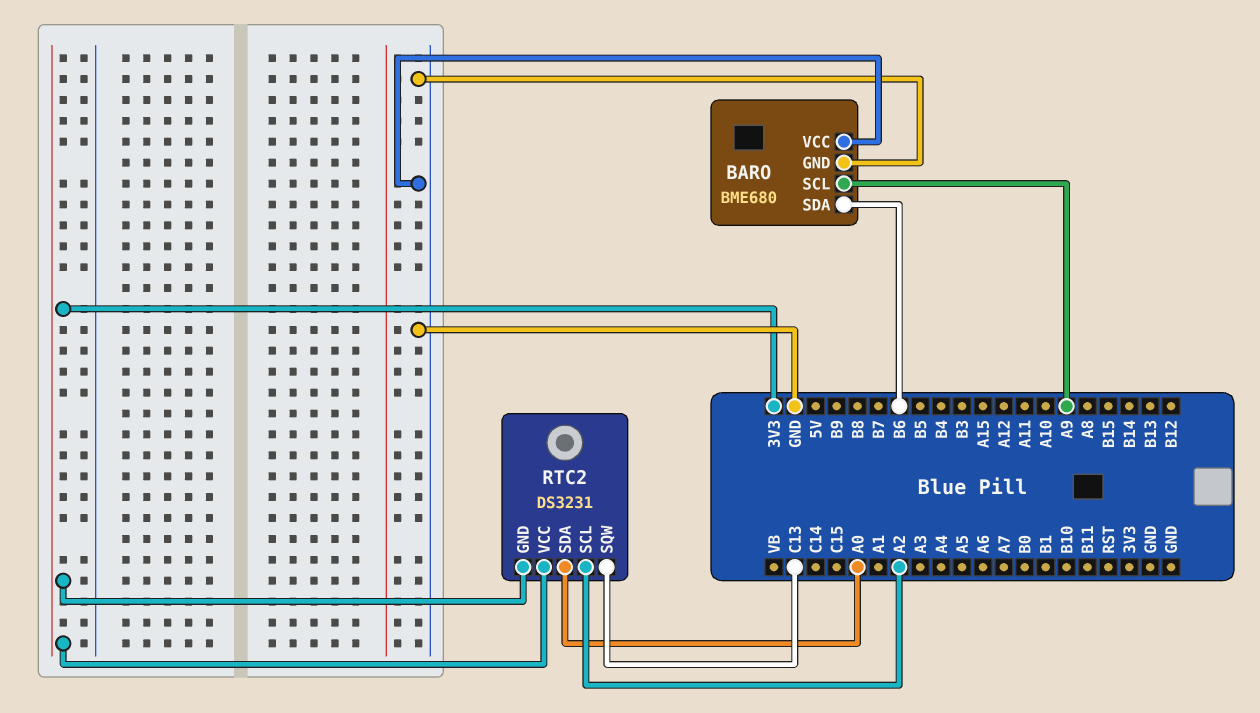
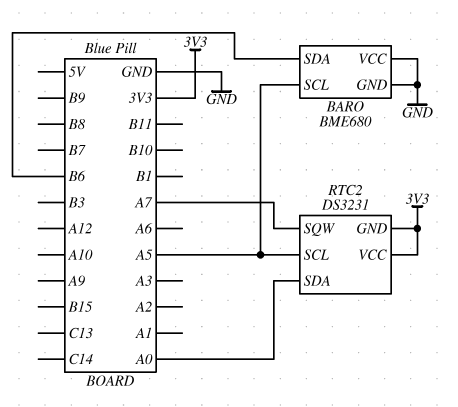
BARO pin SCL: A9 -> A5
RTC2 pin SCL: A2 -> A5
RTC2 pin SQW: C13 -> A7

